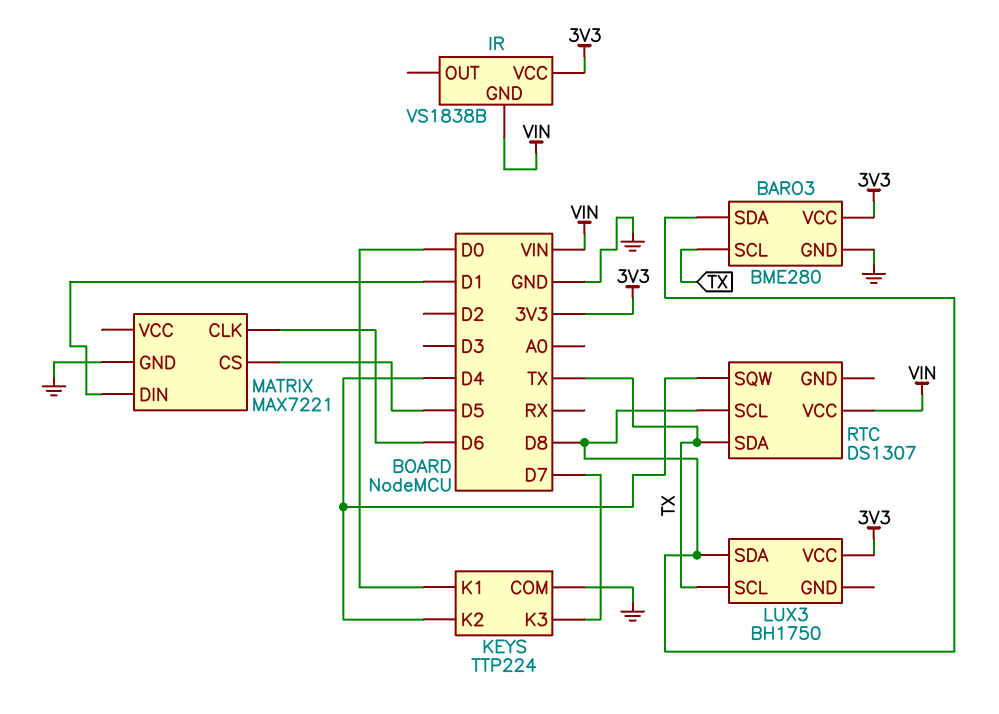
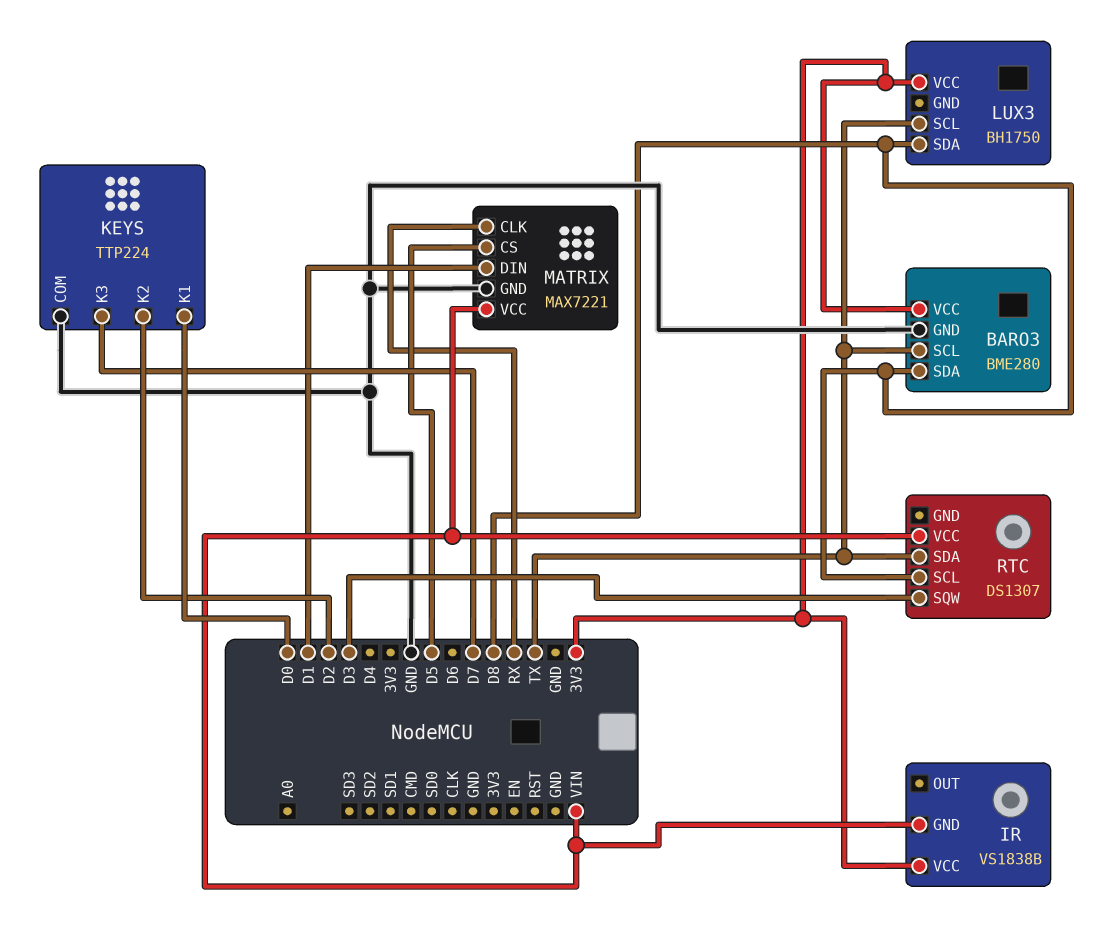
KEYS pin K2: D4 -> D2
MATRIX pin CLK: D6 -> RX
MATRIX pin VCC: none -> VIN
RTC pin SQW: D4 -> D3

